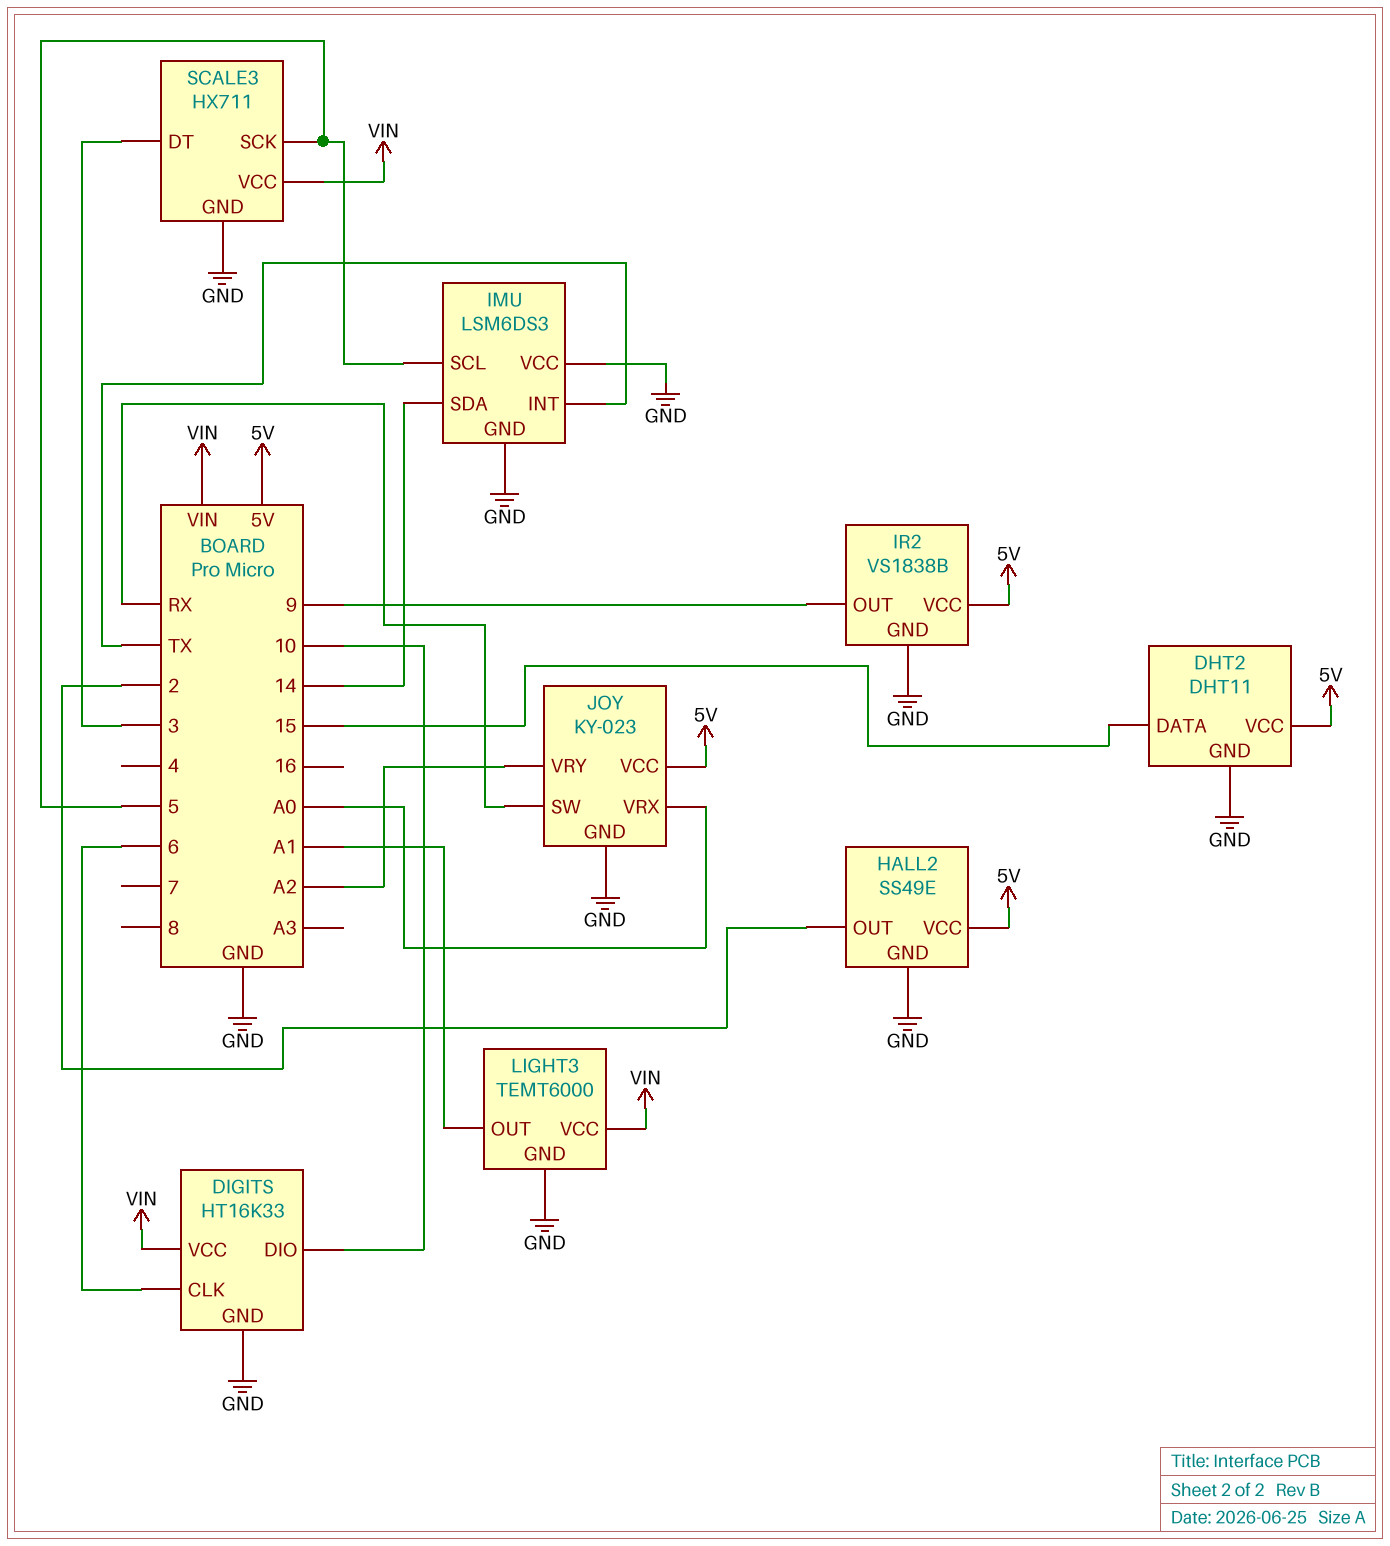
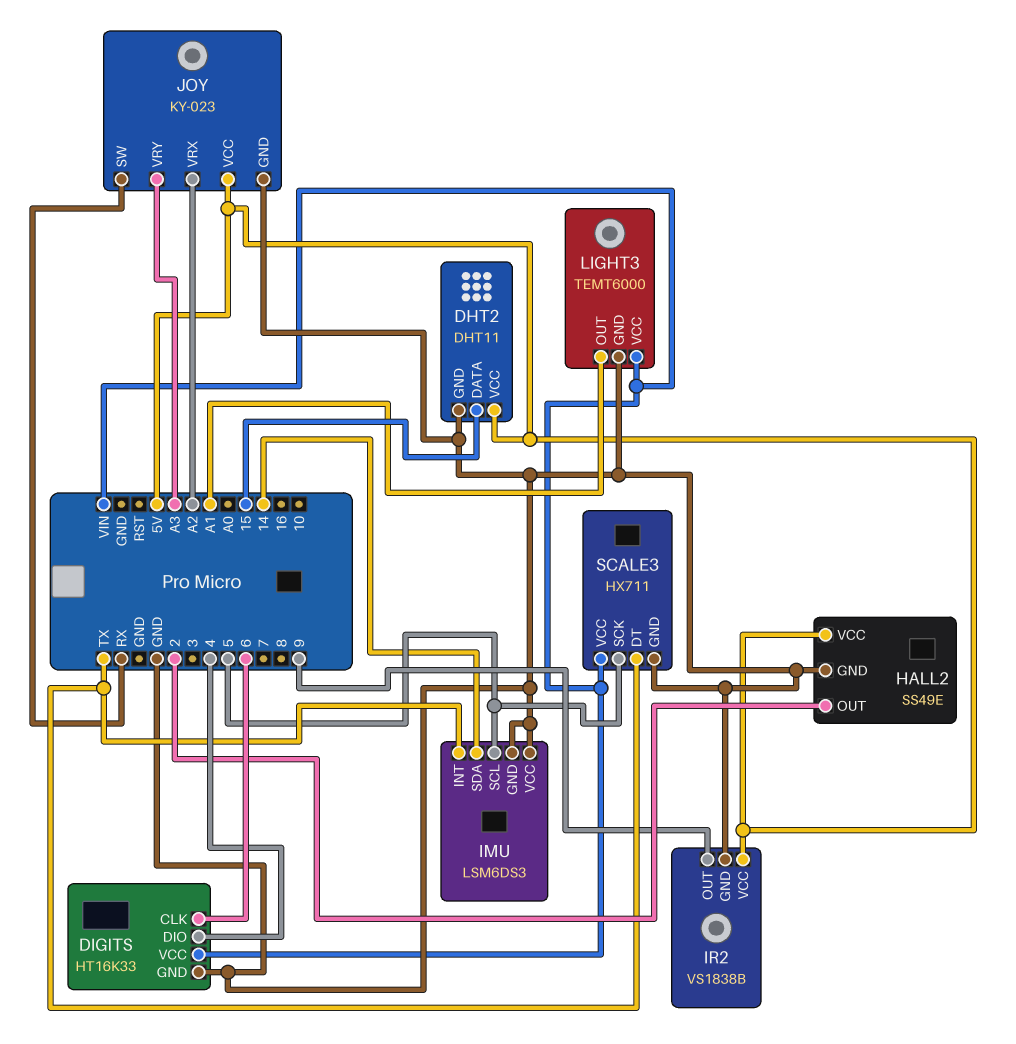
DIGITS pin DIO: 10 -> 4
JOY pin VRX: A0 -> A2
JOY pin VRY: A2 -> A3
SCALE3 pin DT: 3 -> TX

